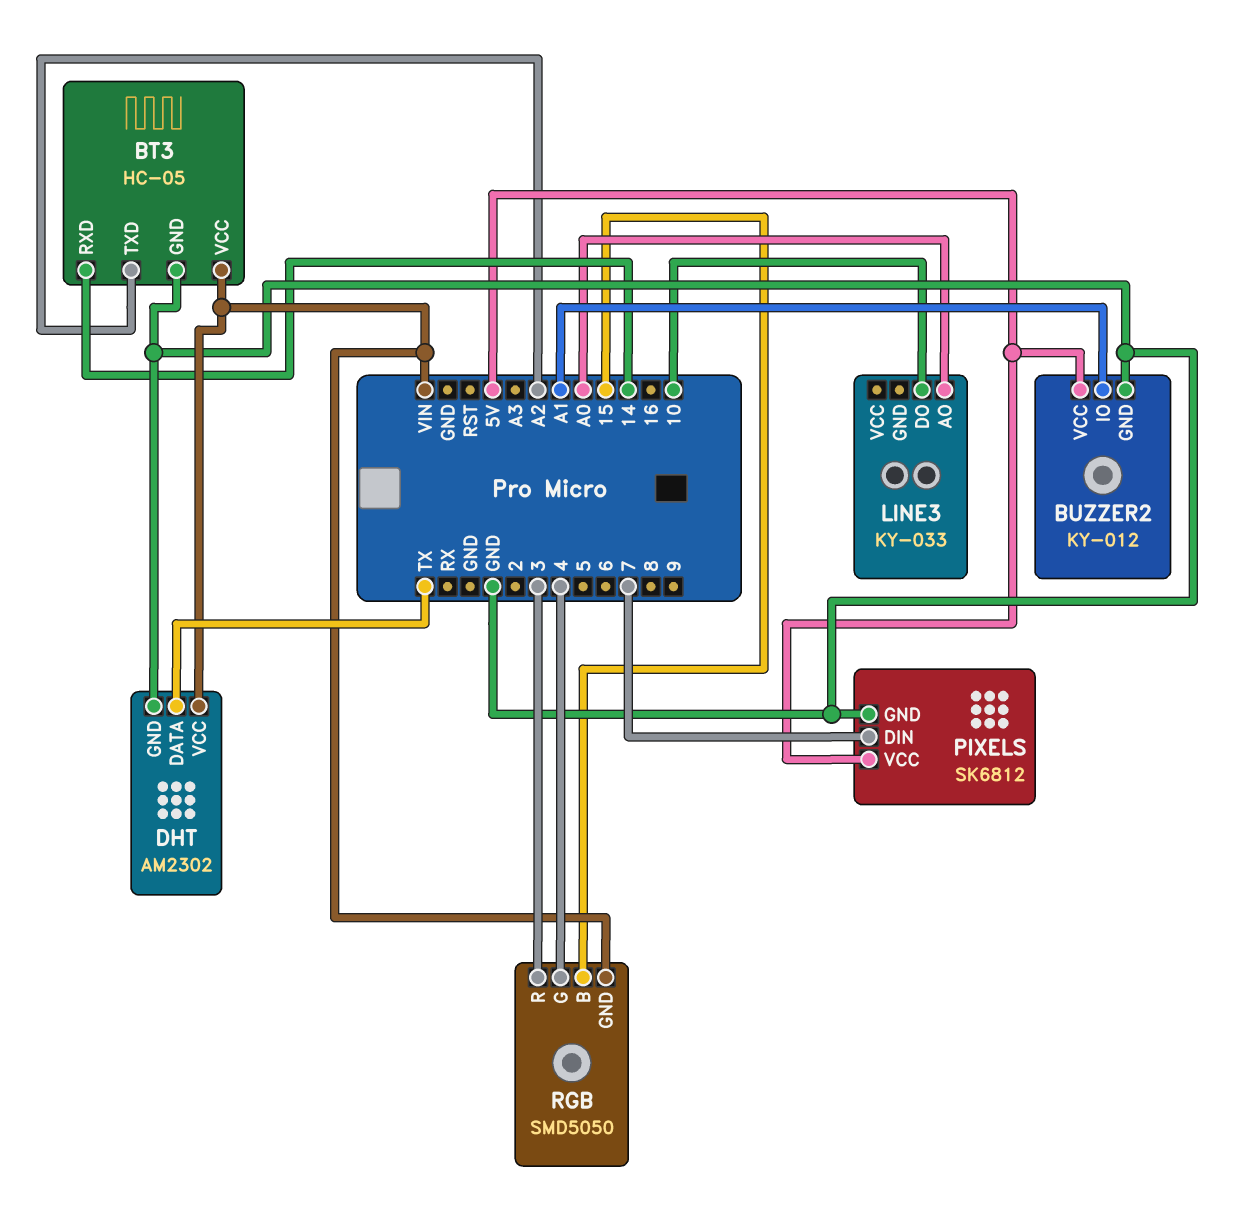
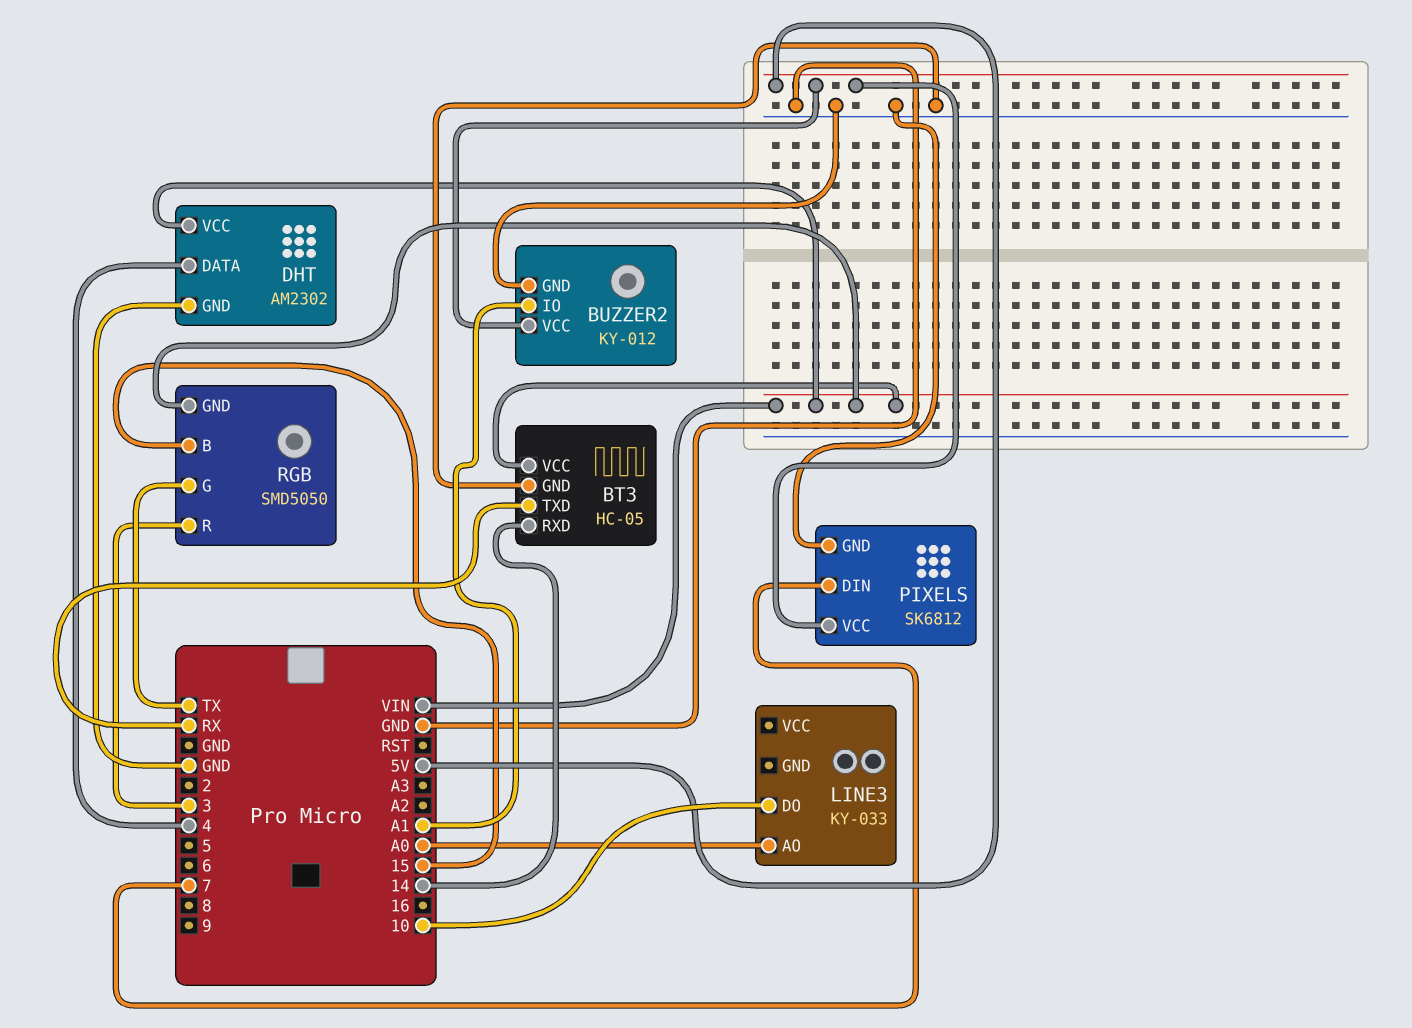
BT3 pin TXD: A2 -> RX
DHT pin DATA: TX -> 4
RGB pin G: 4 -> TX

